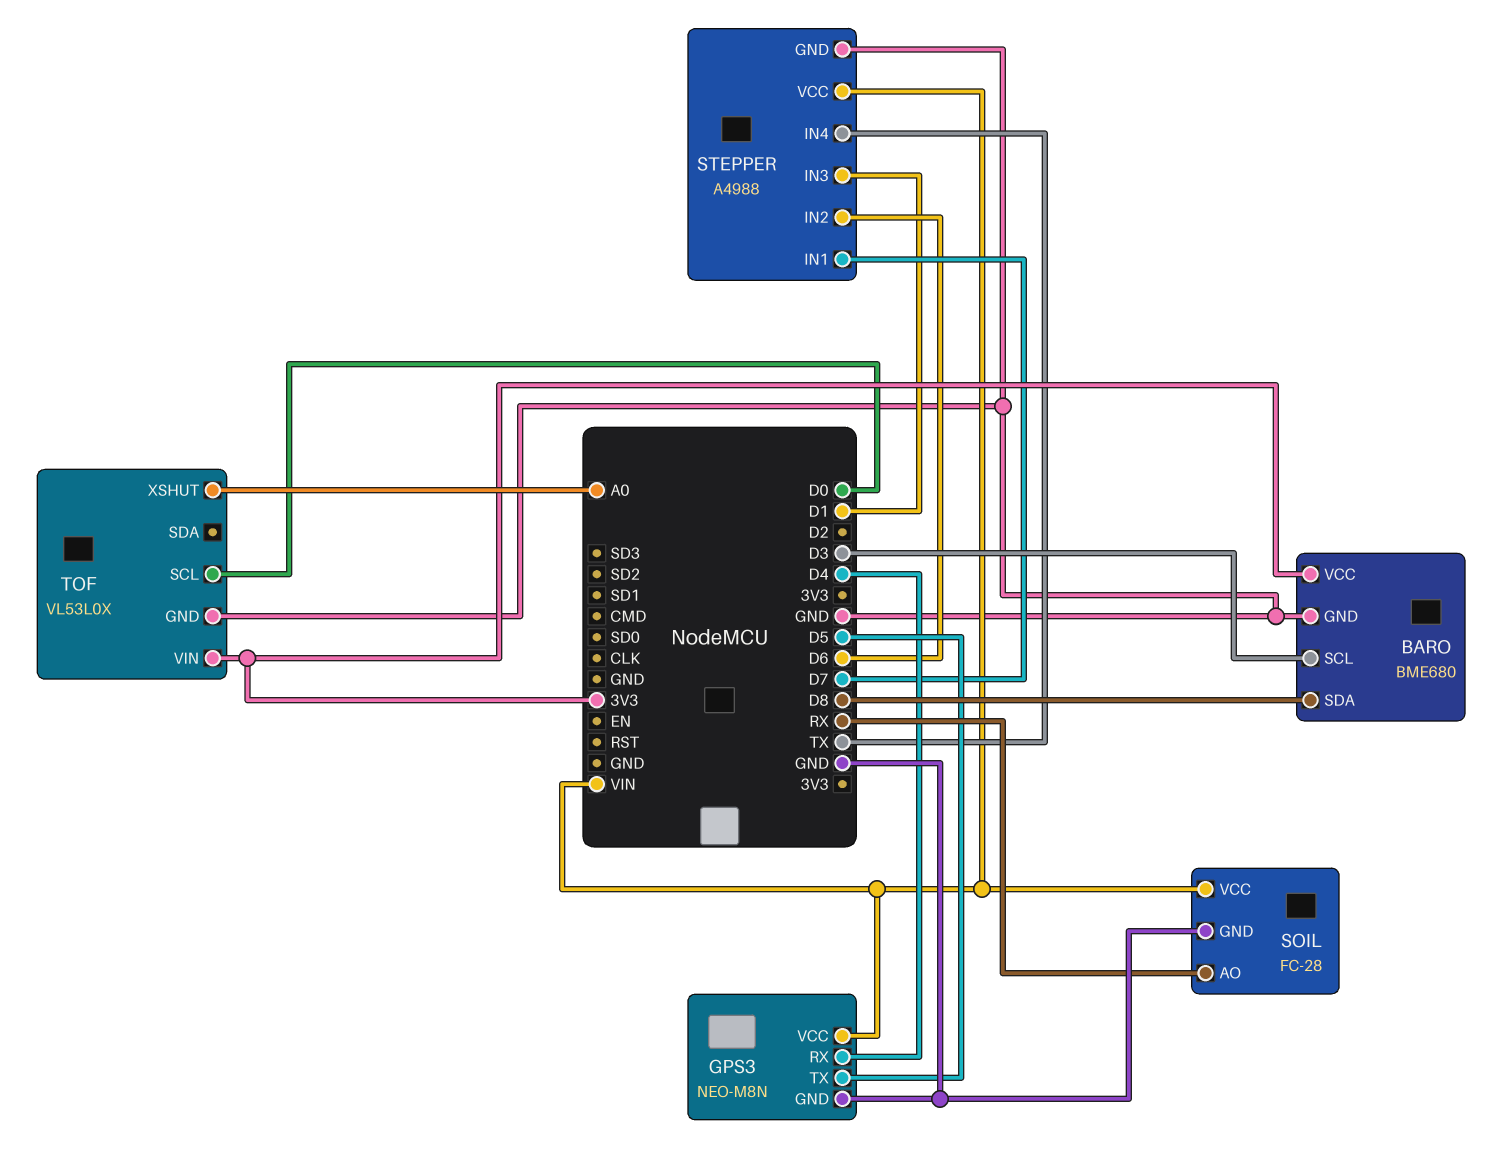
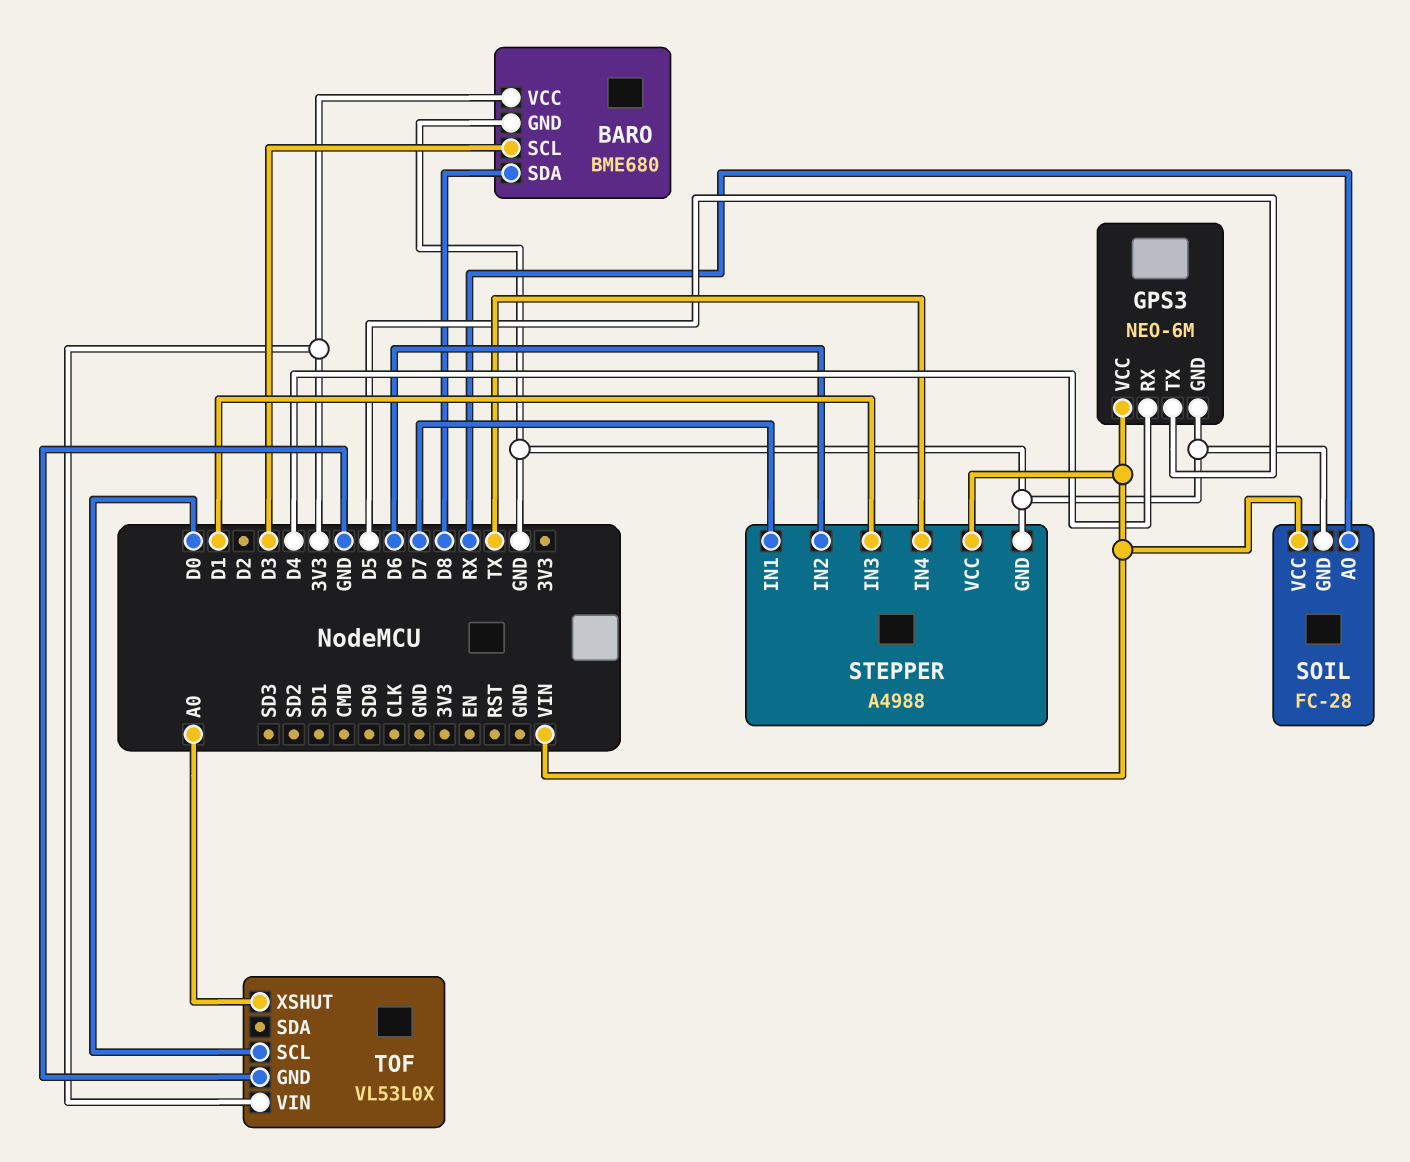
GPS3: NEO-M8N -> NEO-6M

